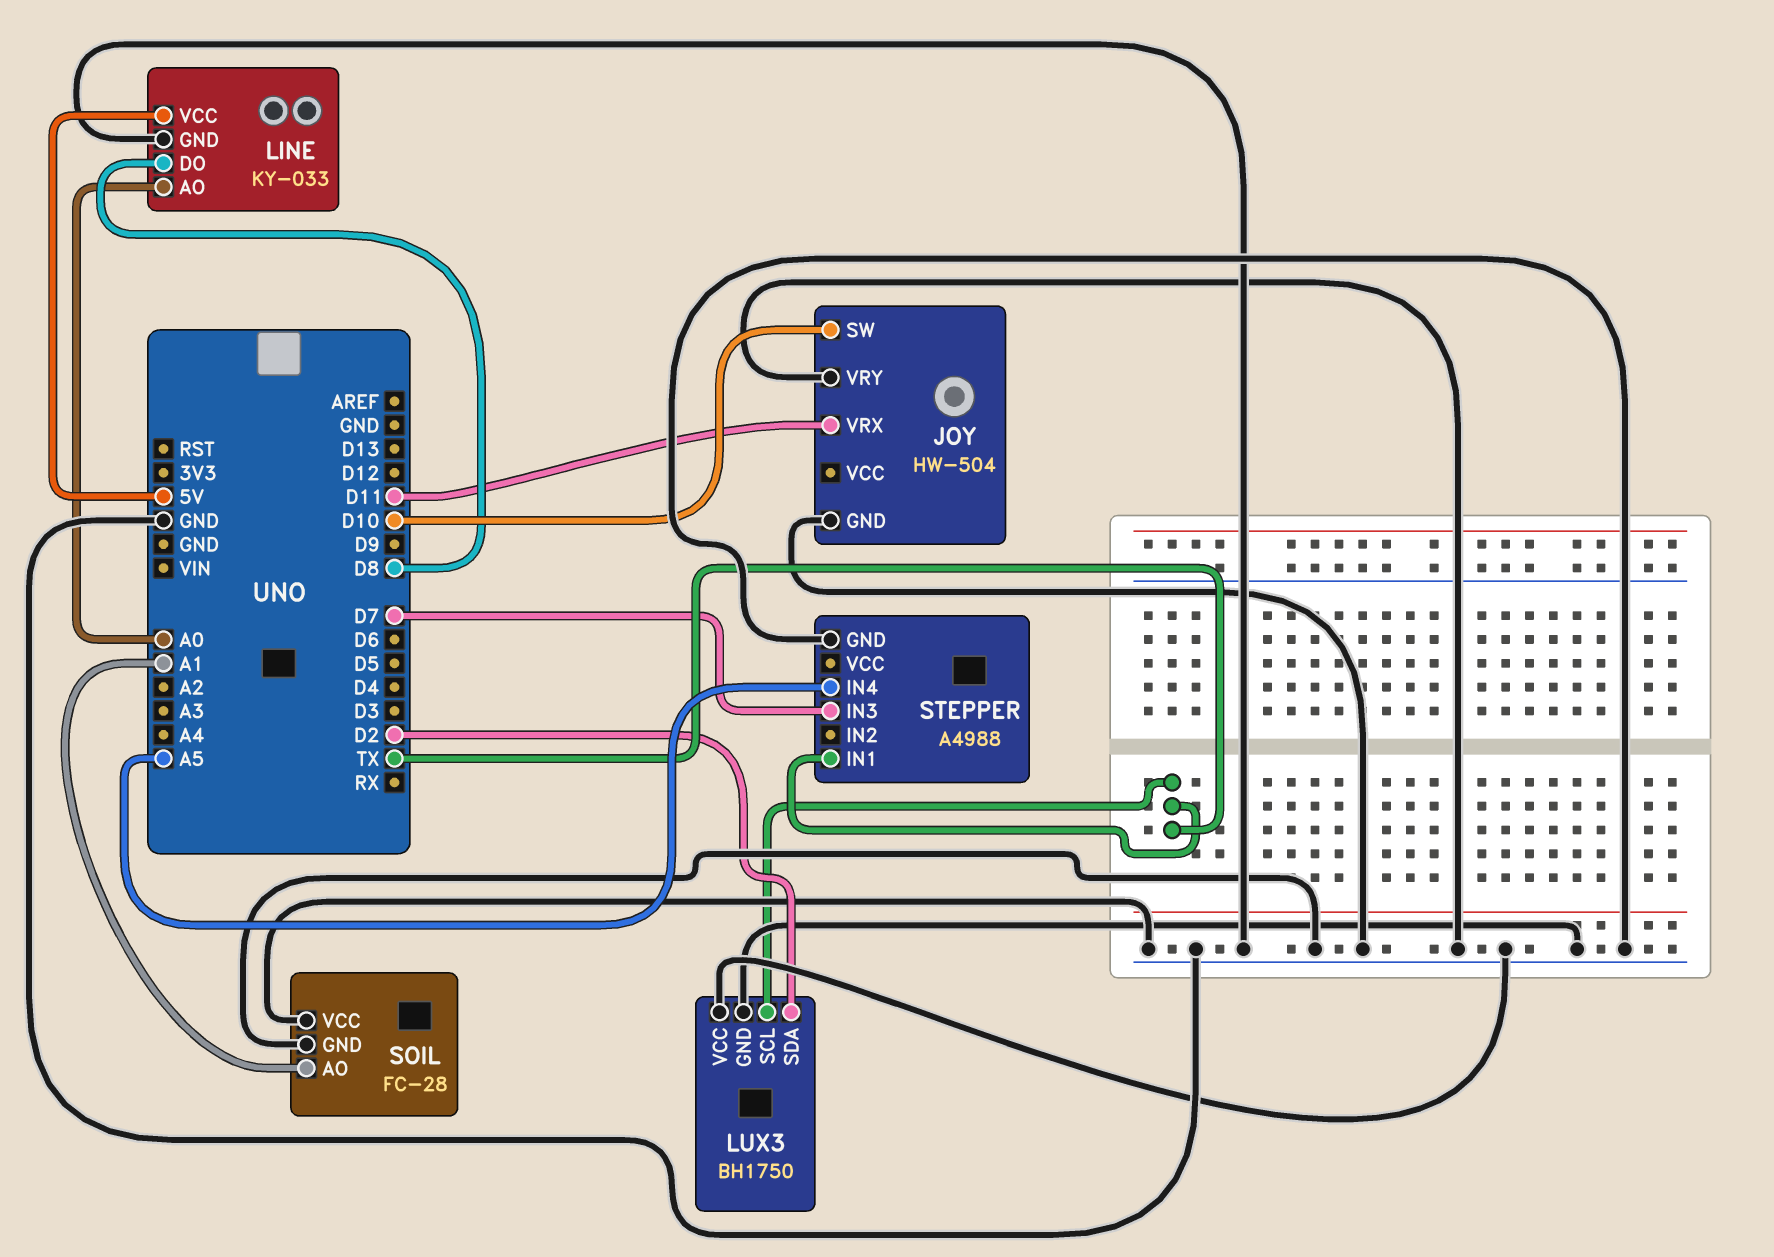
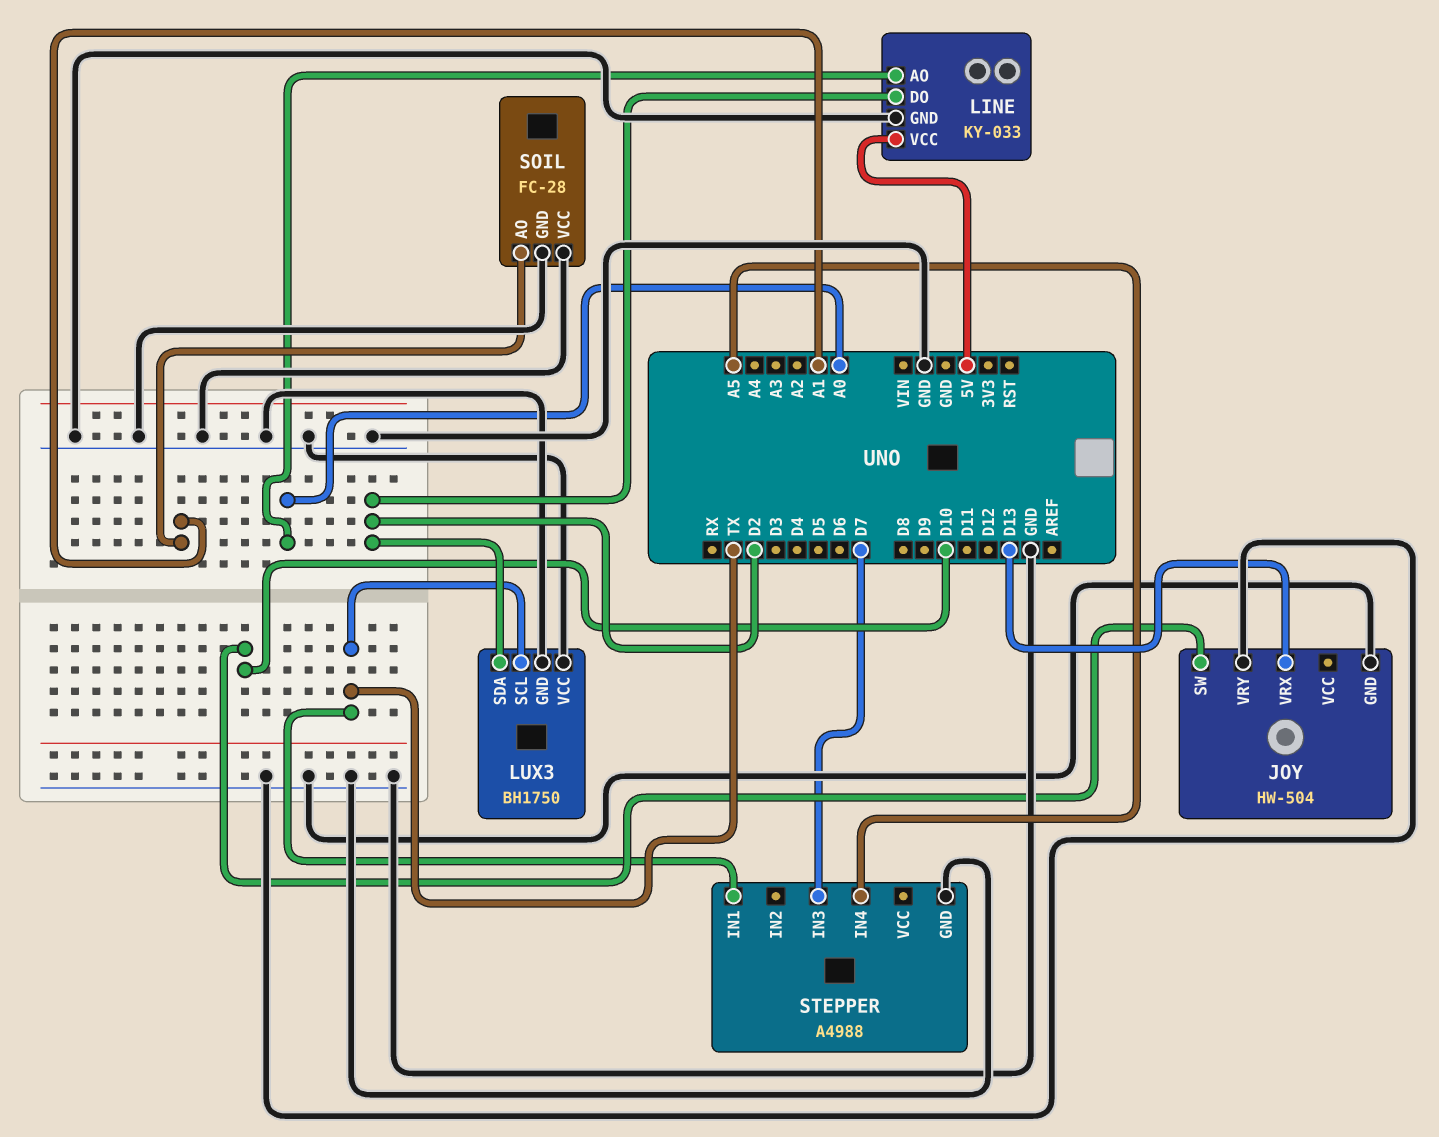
JOY pin VRX: D11 -> D13
LINE pin DO: D8 -> D2

